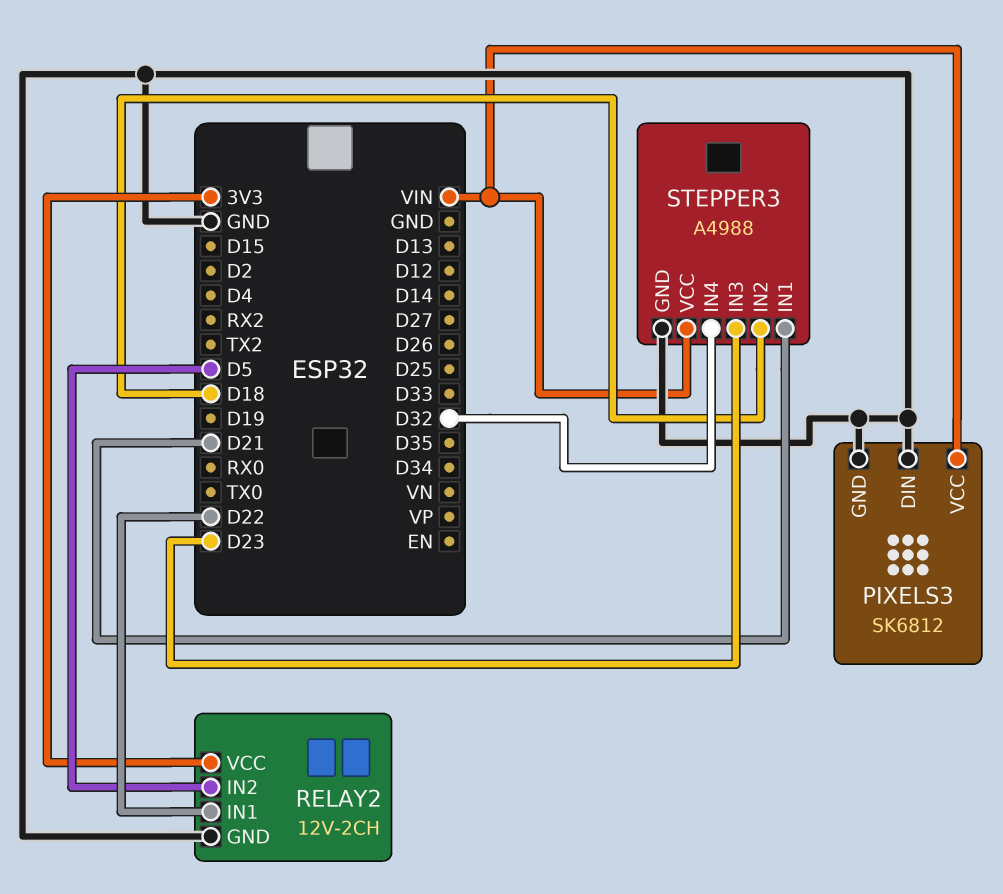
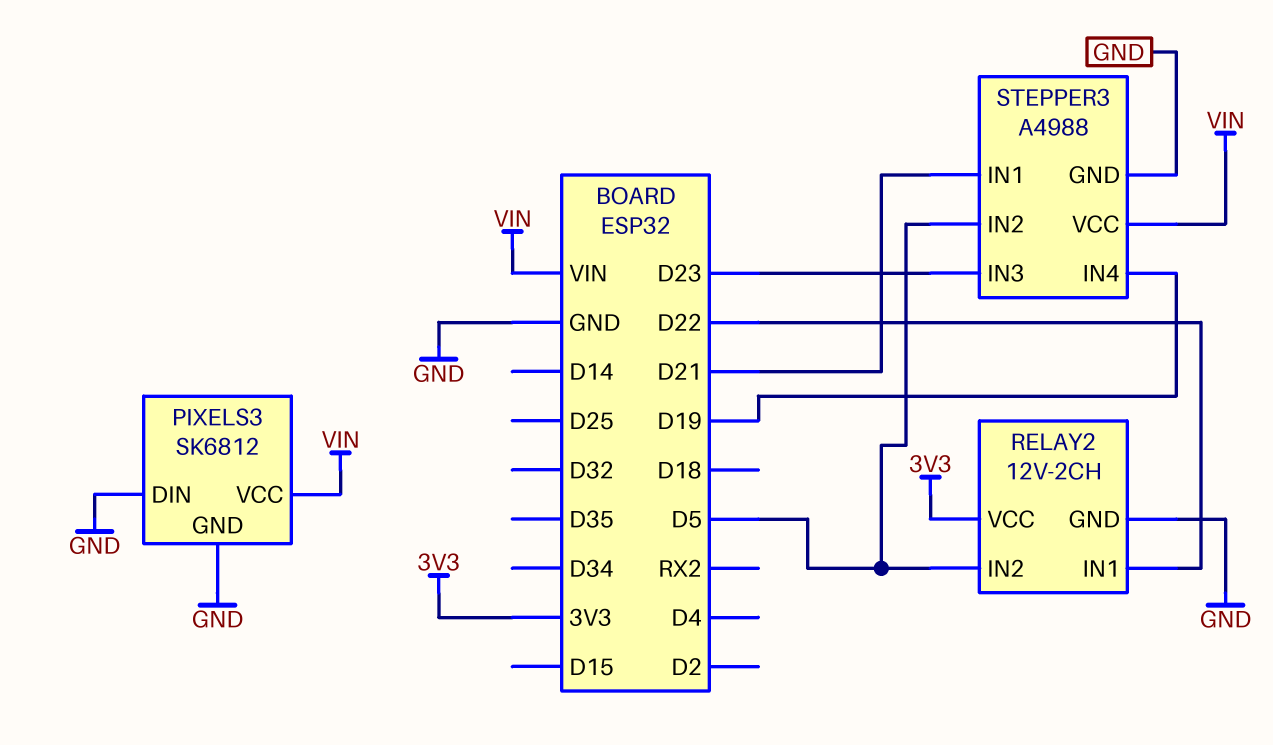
STEPPER3 pin IN2: D18 -> D5
STEPPER3 pin IN4: D32 -> D19

